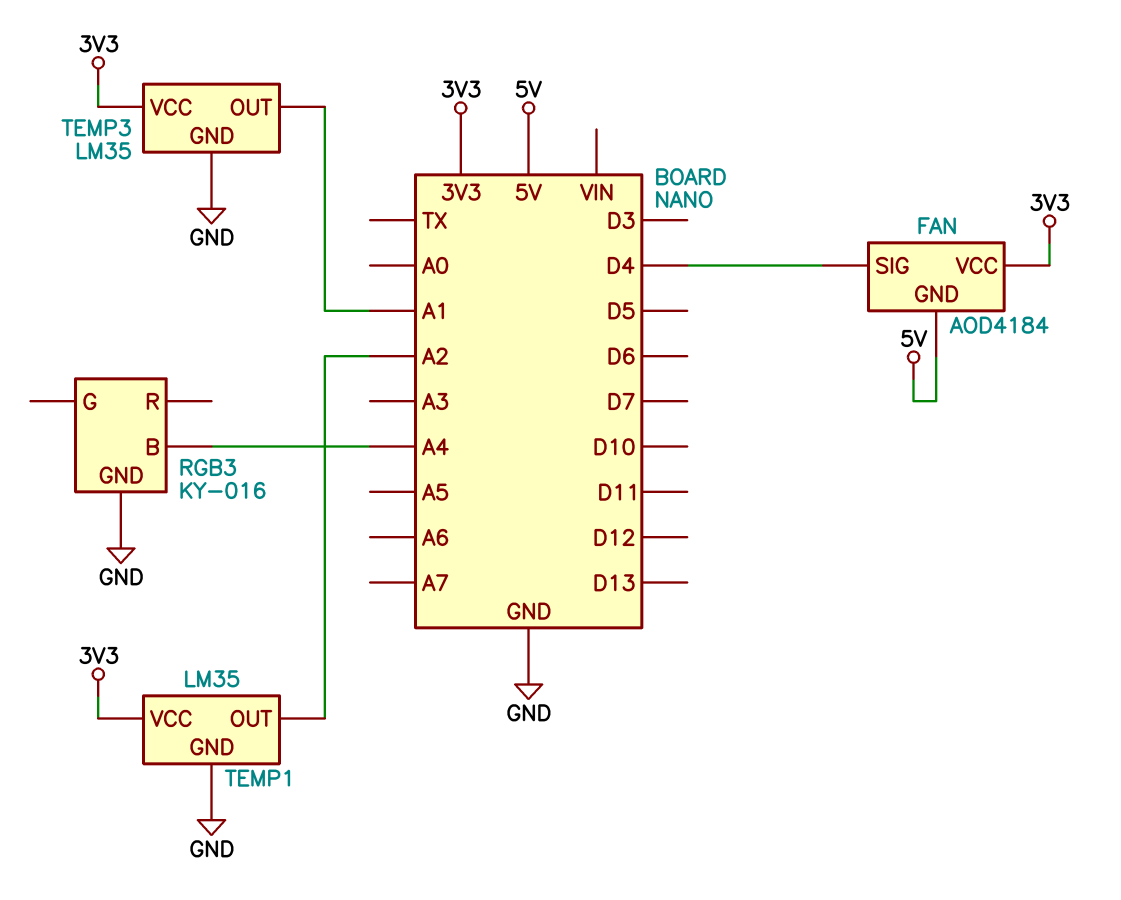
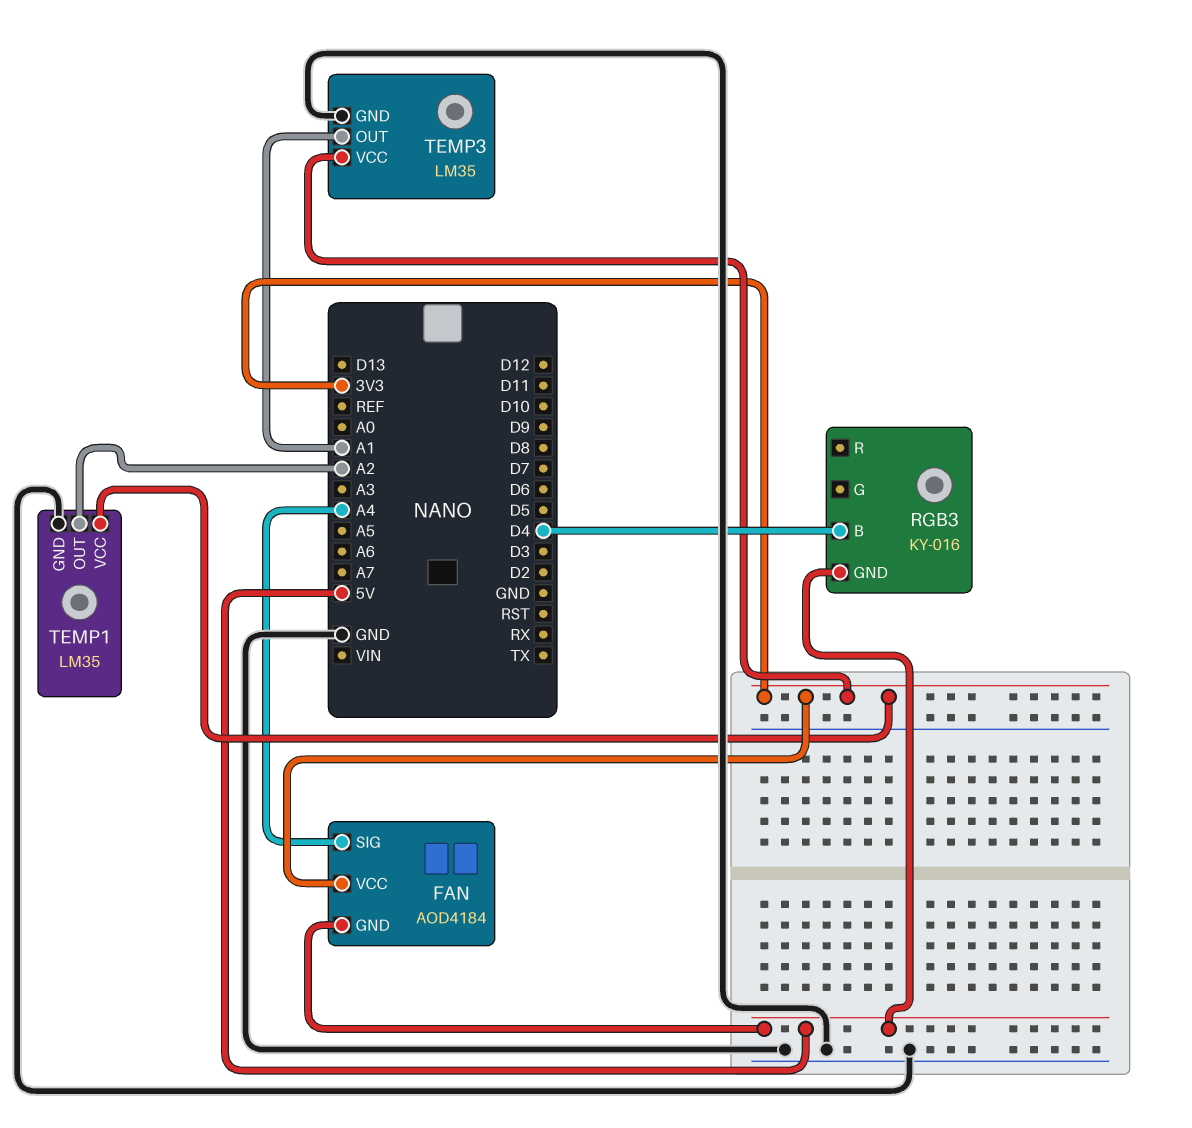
FAN pin SIG: D4 -> A4
RGB3 pin B: A4 -> D4
RGB3 pin GND: GND -> 5V

